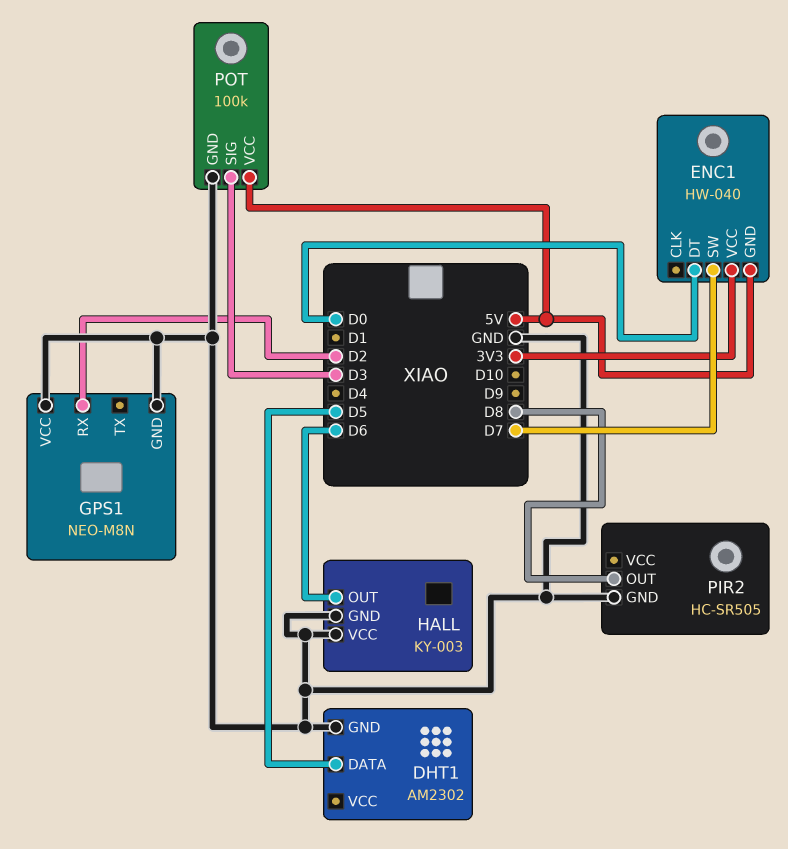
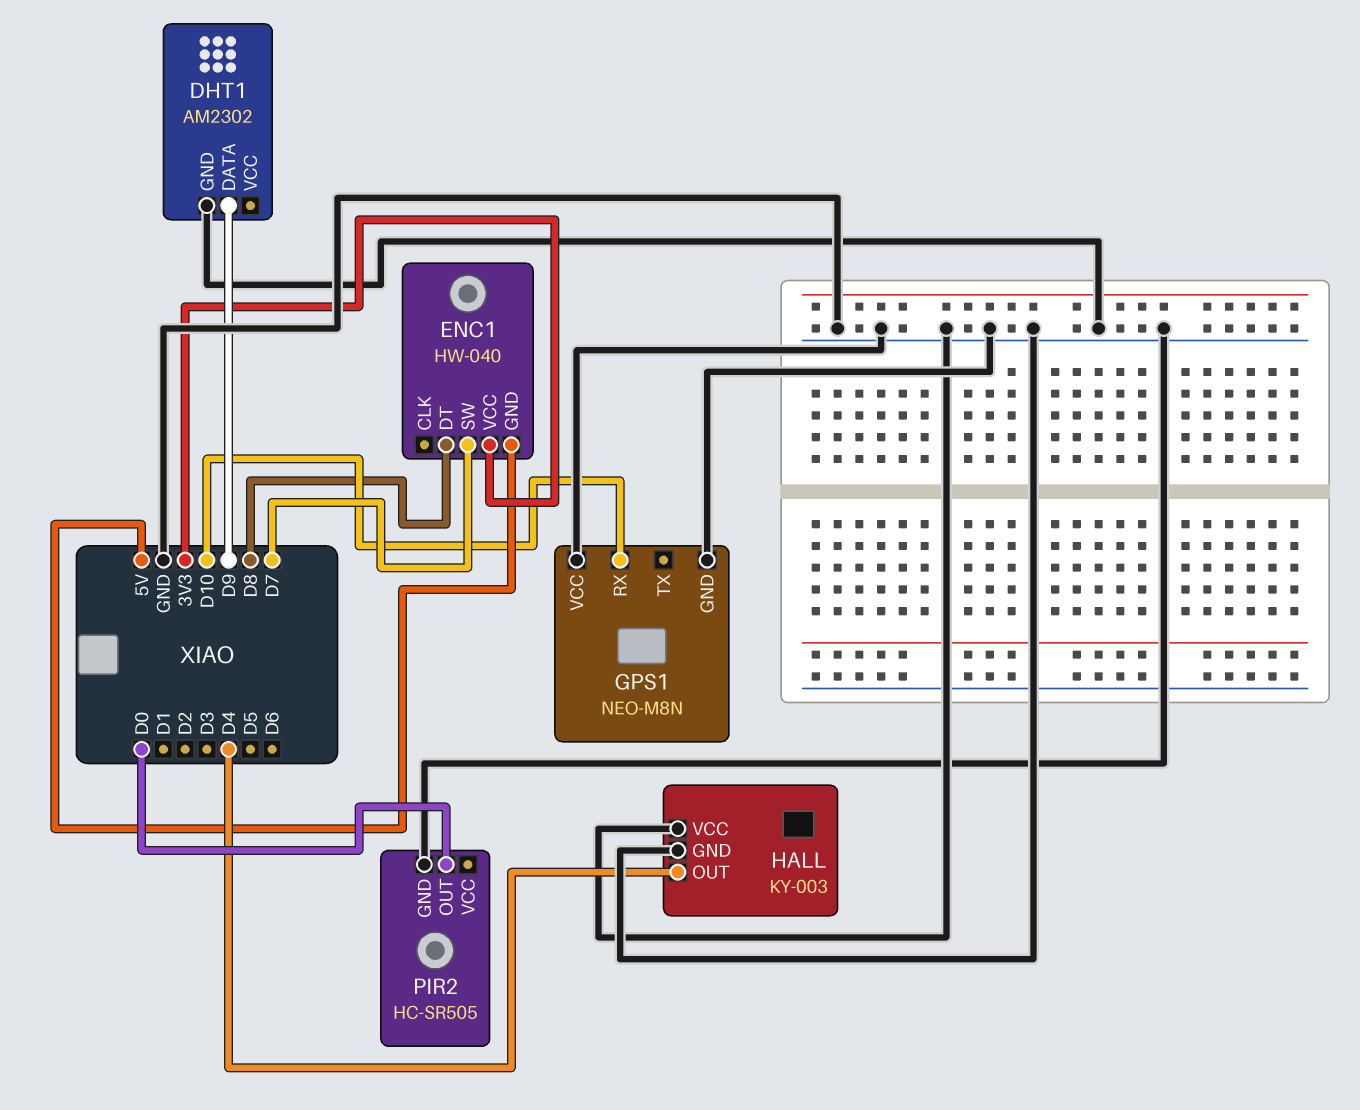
DHT1 pin DATA: D5 -> D9
ENC1 pin DT: D0 -> D8
GPS1 pin RX: D2 -> D10
HALL pin OUT: D6 -> D4
PIR2 pin OUT: D8 -> D0
POT: 100k -> none
POT pin GND: GND -> none
POT pin SIG: D3 -> none
POT pin VCC: 5V -> none

